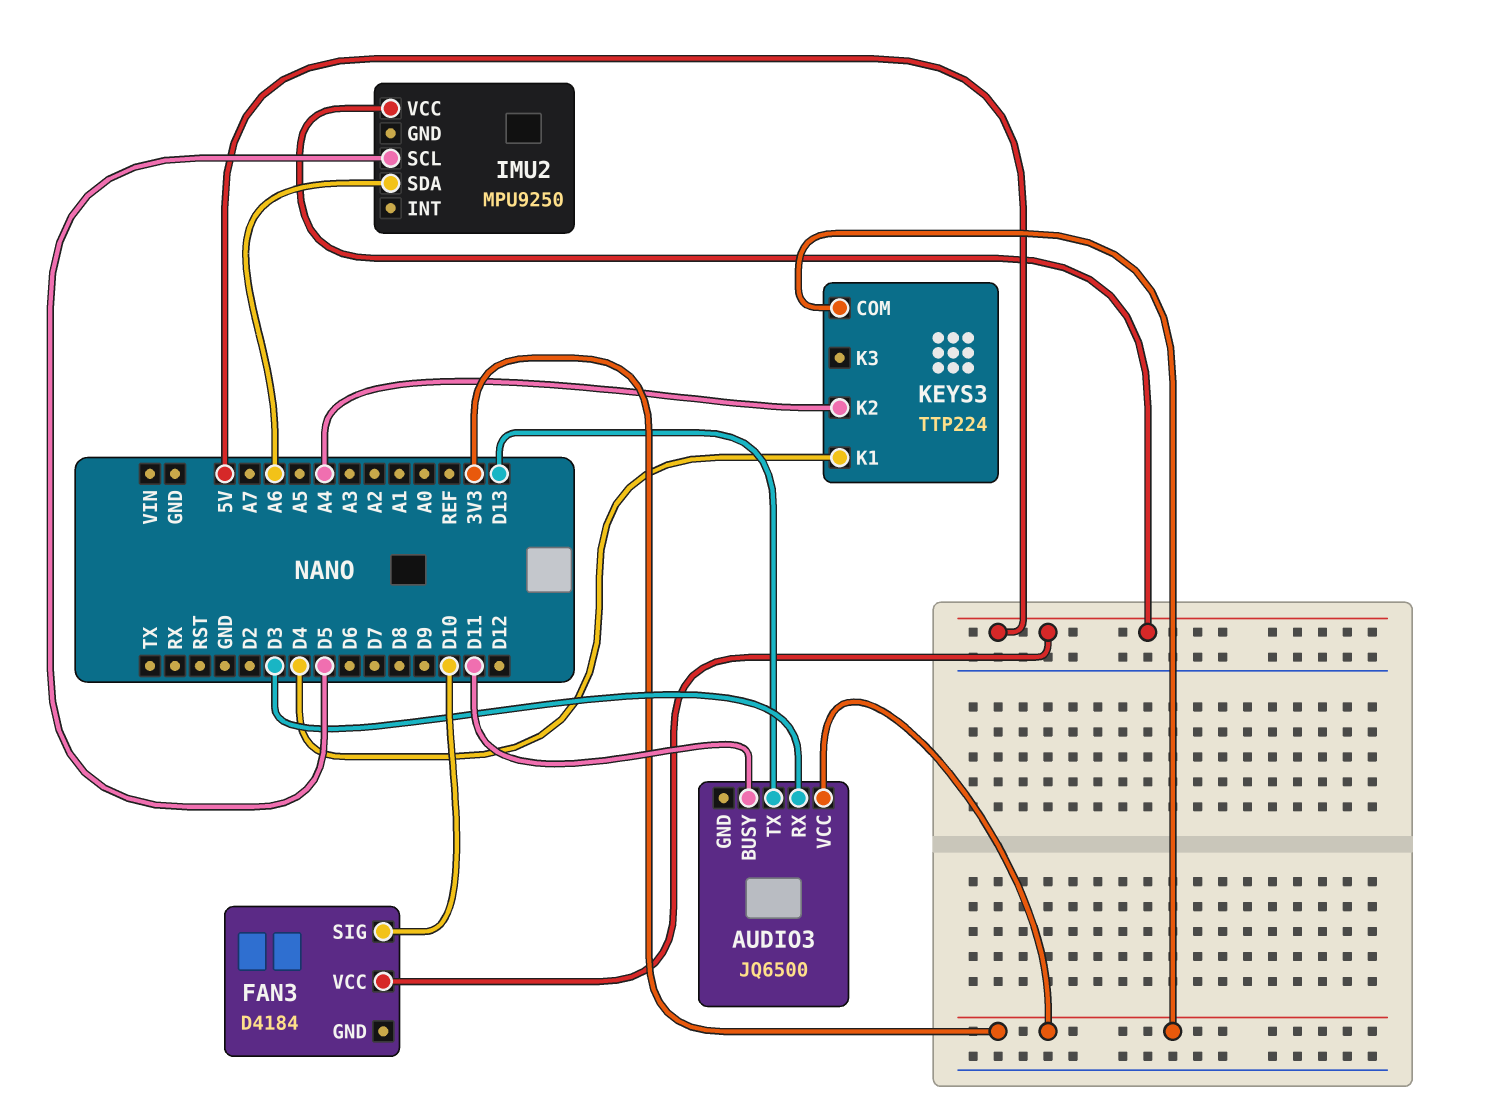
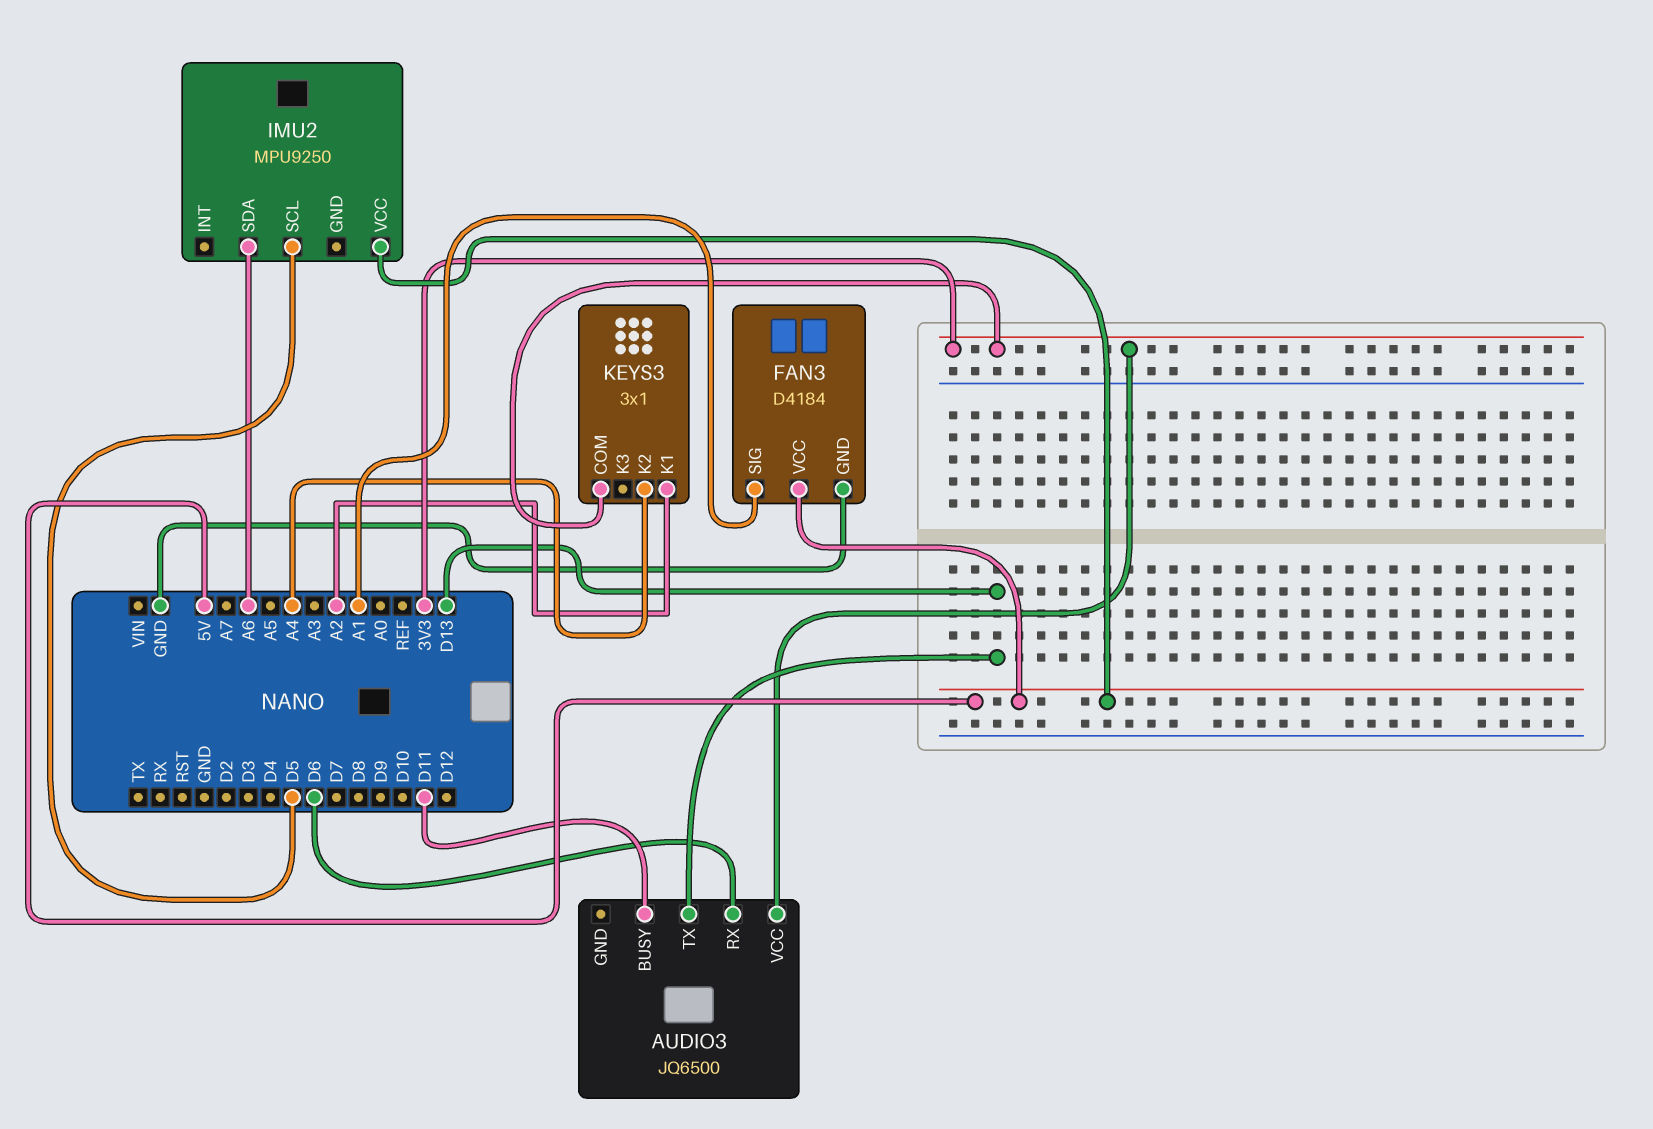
AUDIO3 pin RX: D3 -> D6
FAN3 pin GND: none -> GND
FAN3 pin SIG: D10 -> A1
KEYS3: TTP224 -> 3x1
KEYS3 pin K1: D4 -> A2

